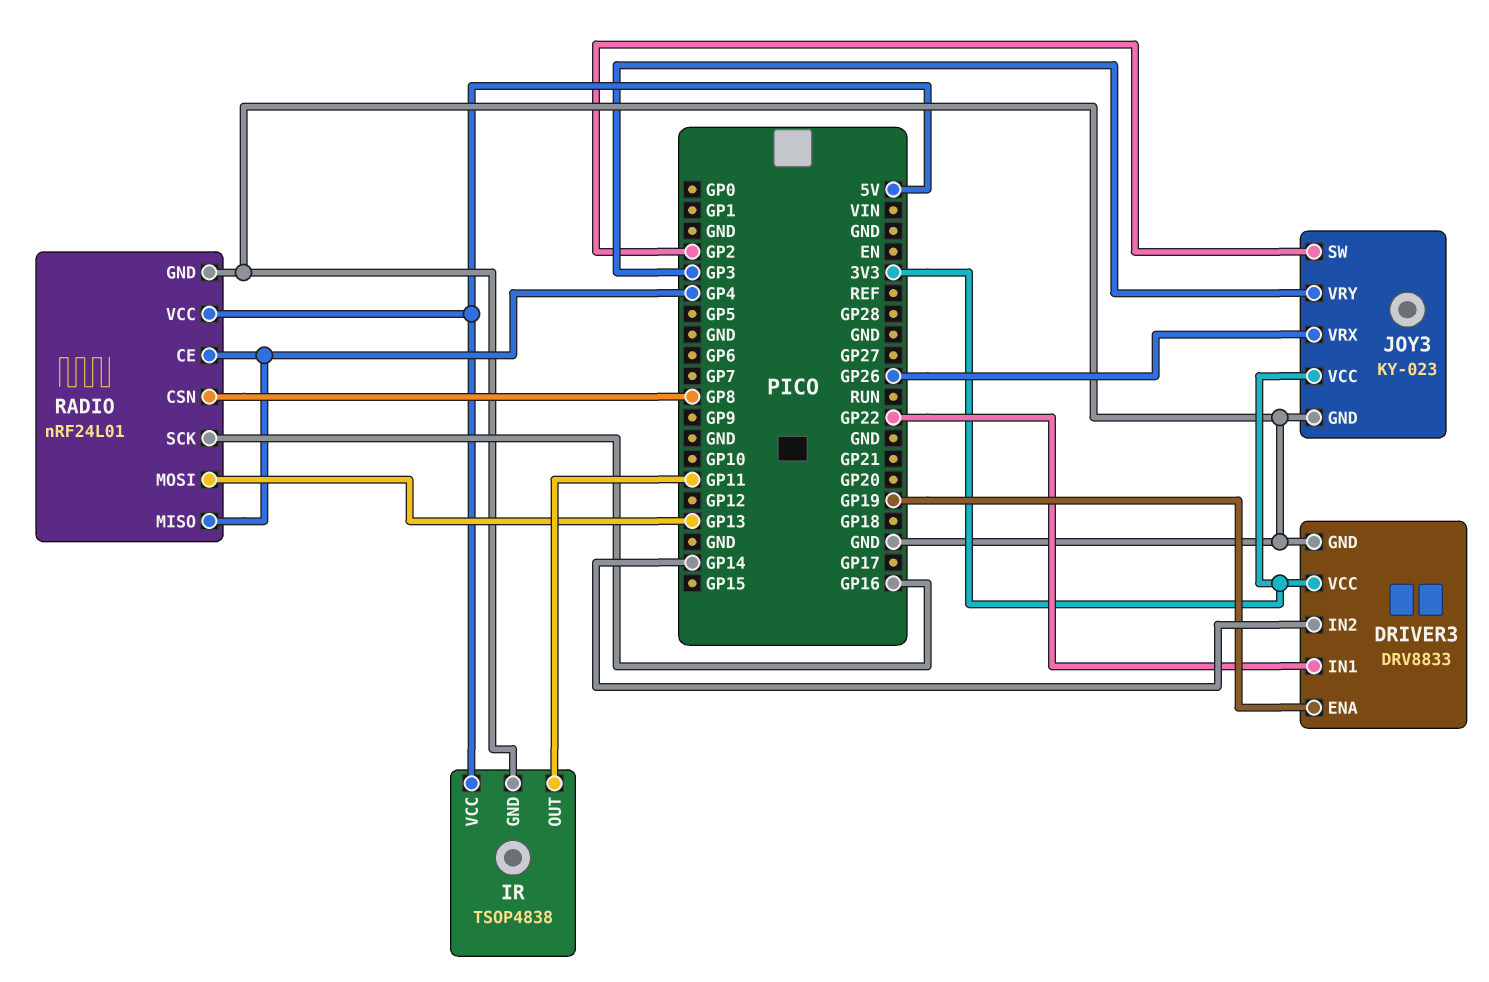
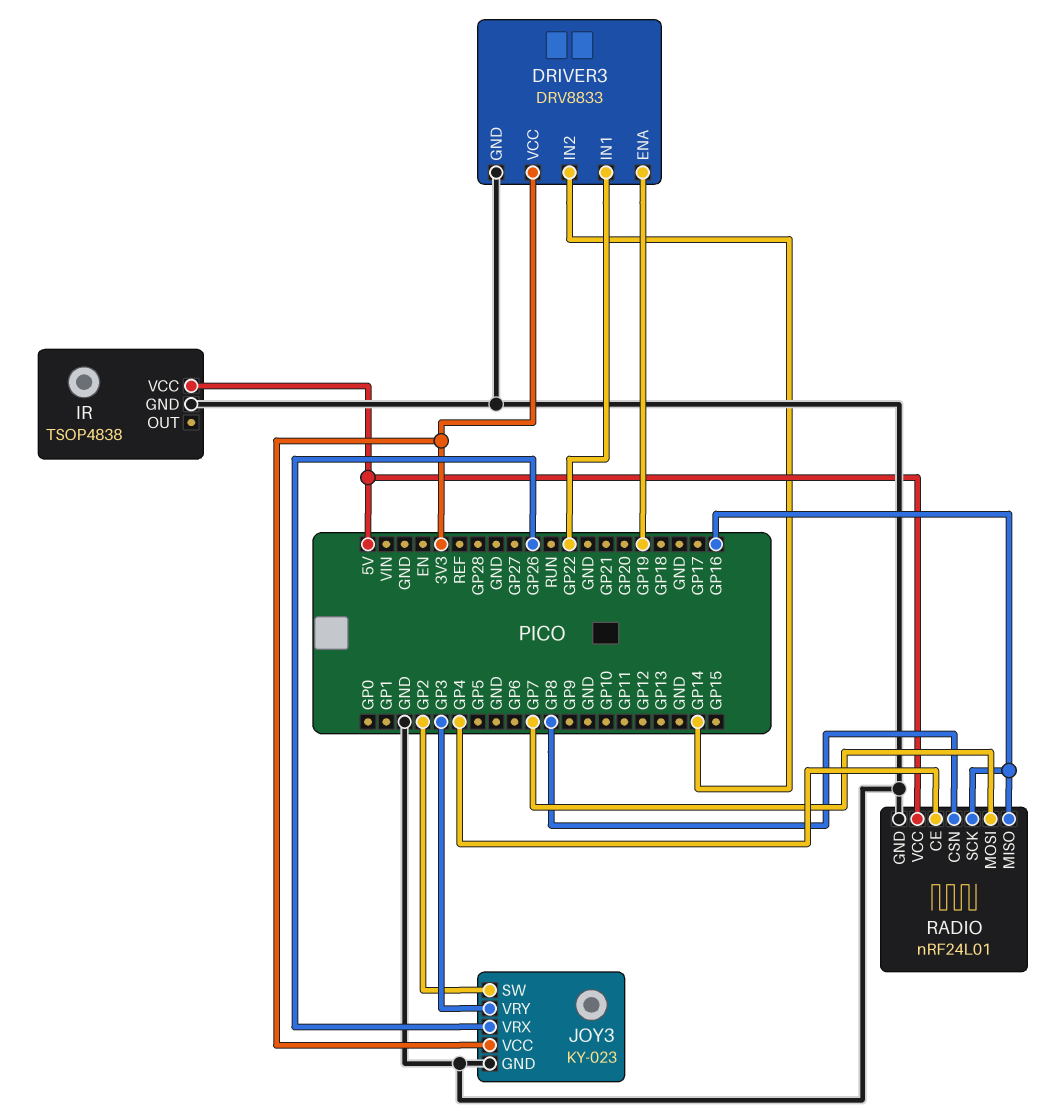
IR pin OUT: GP11 -> none
RADIO pin MISO: GP4 -> GP16
RADIO pin MOSI: GP13 -> GP7

